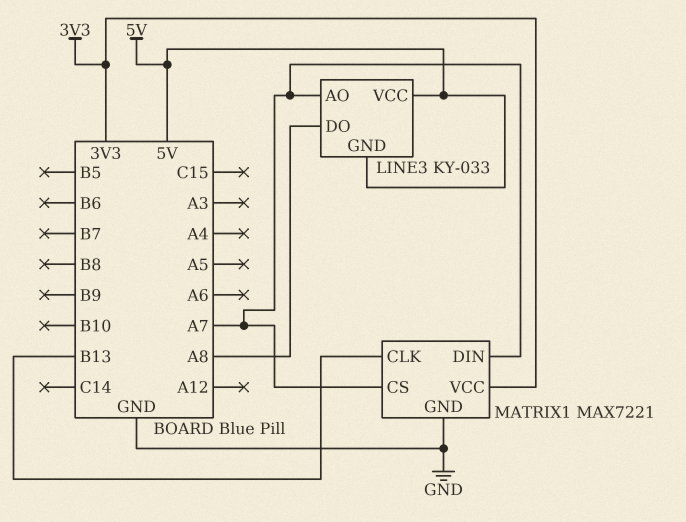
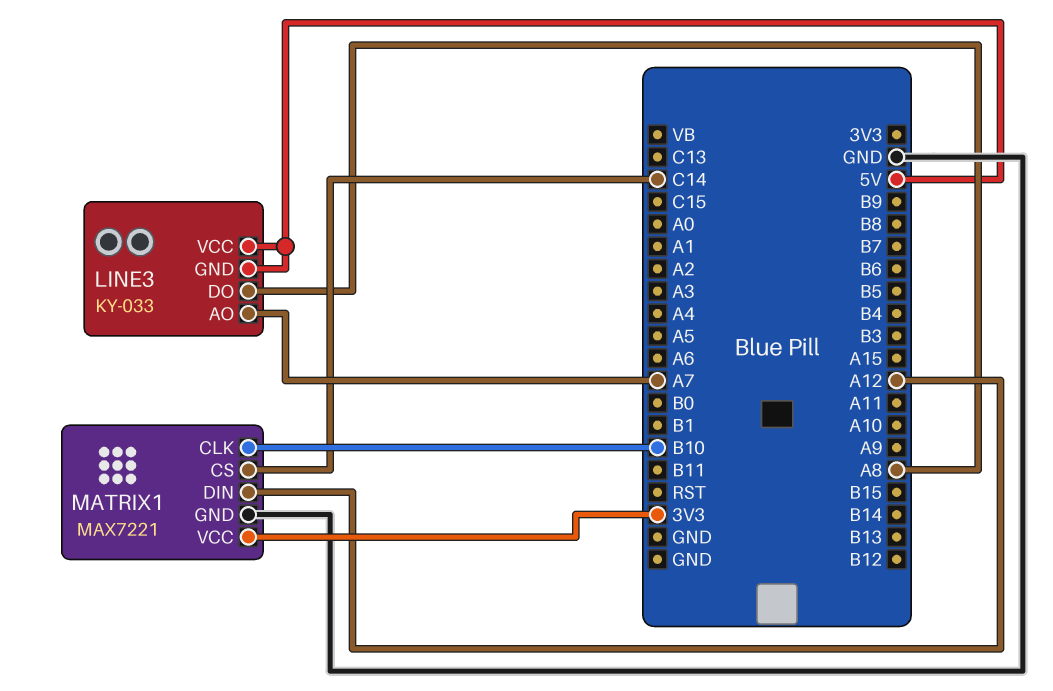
MATRIX1 pin CLK: B13 -> B10
MATRIX1 pin CS: A7 -> C14
MATRIX1 pin DIN: A7 -> A12

